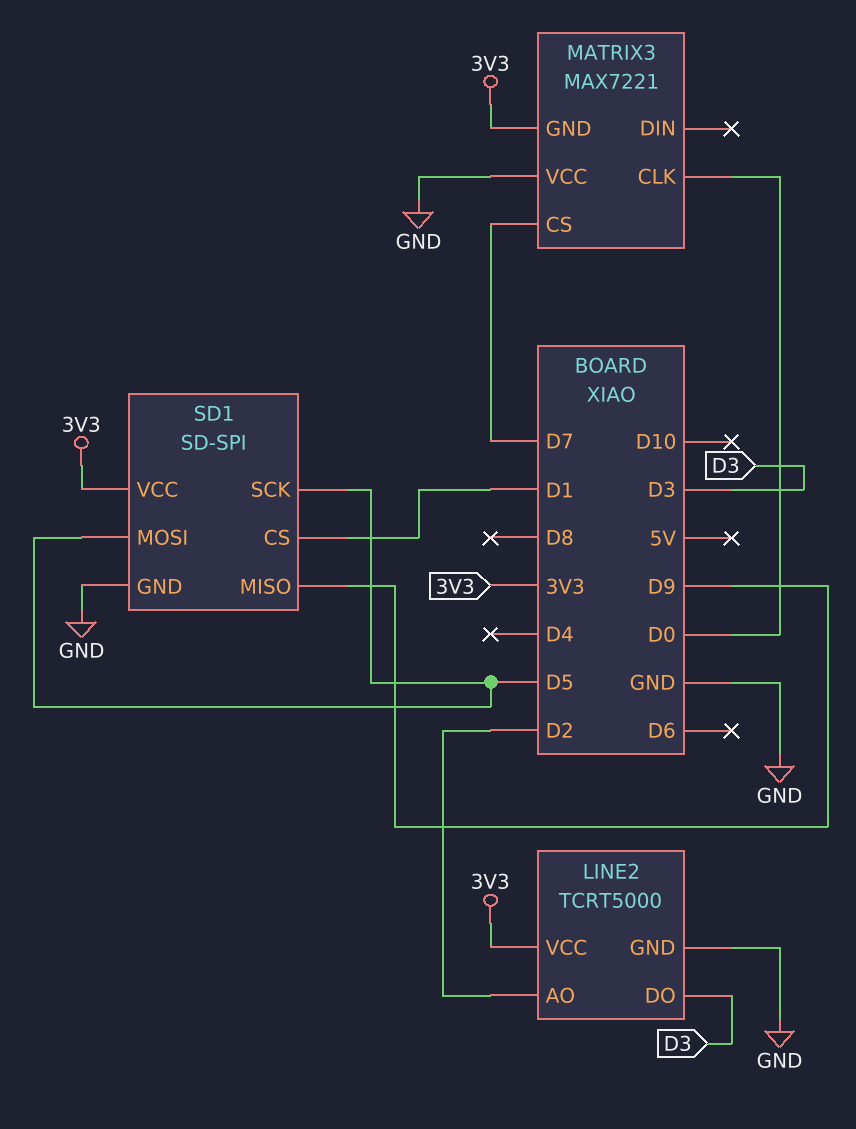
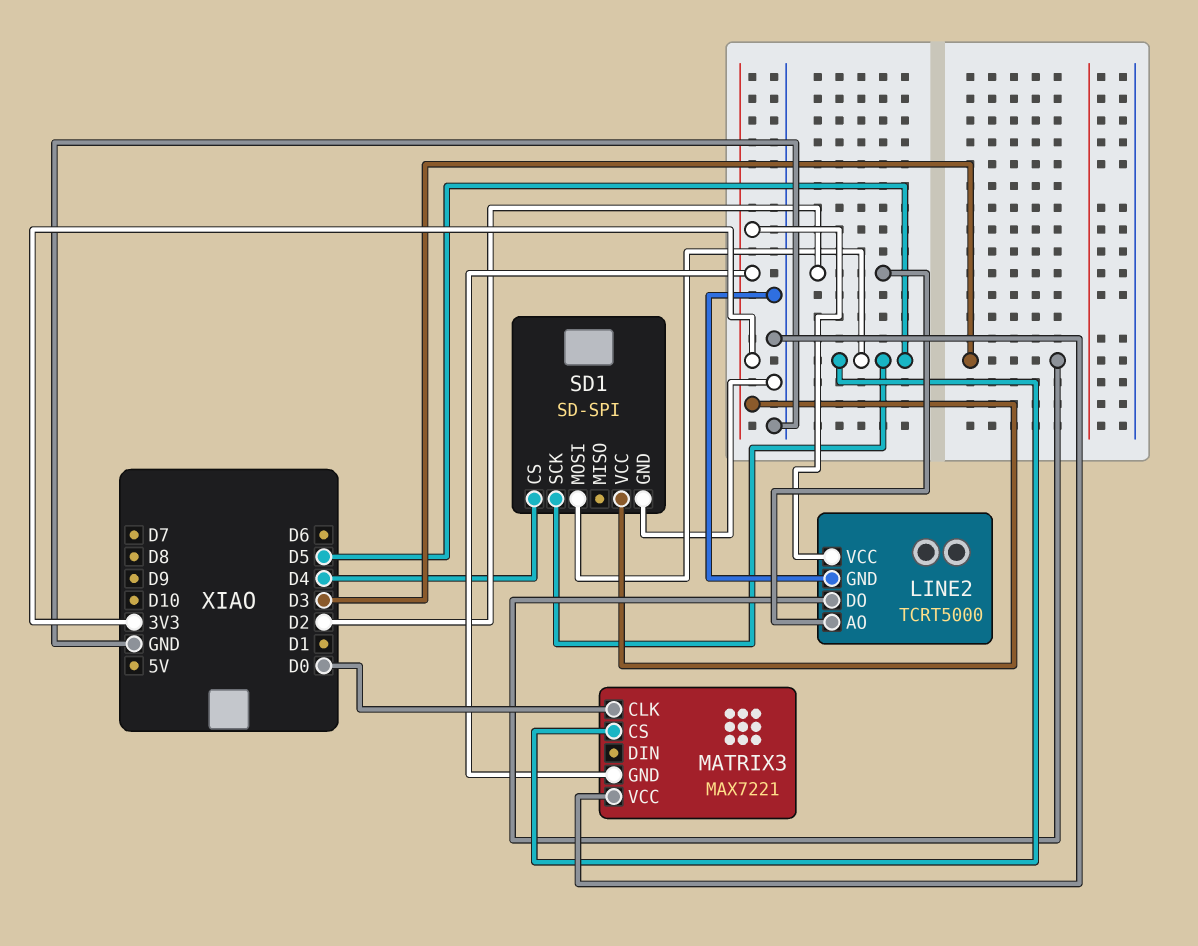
MATRIX3 pin CS: D7 -> D5
SD1 pin CS: D1 -> D4
SD1 pin MISO: D9 -> none

